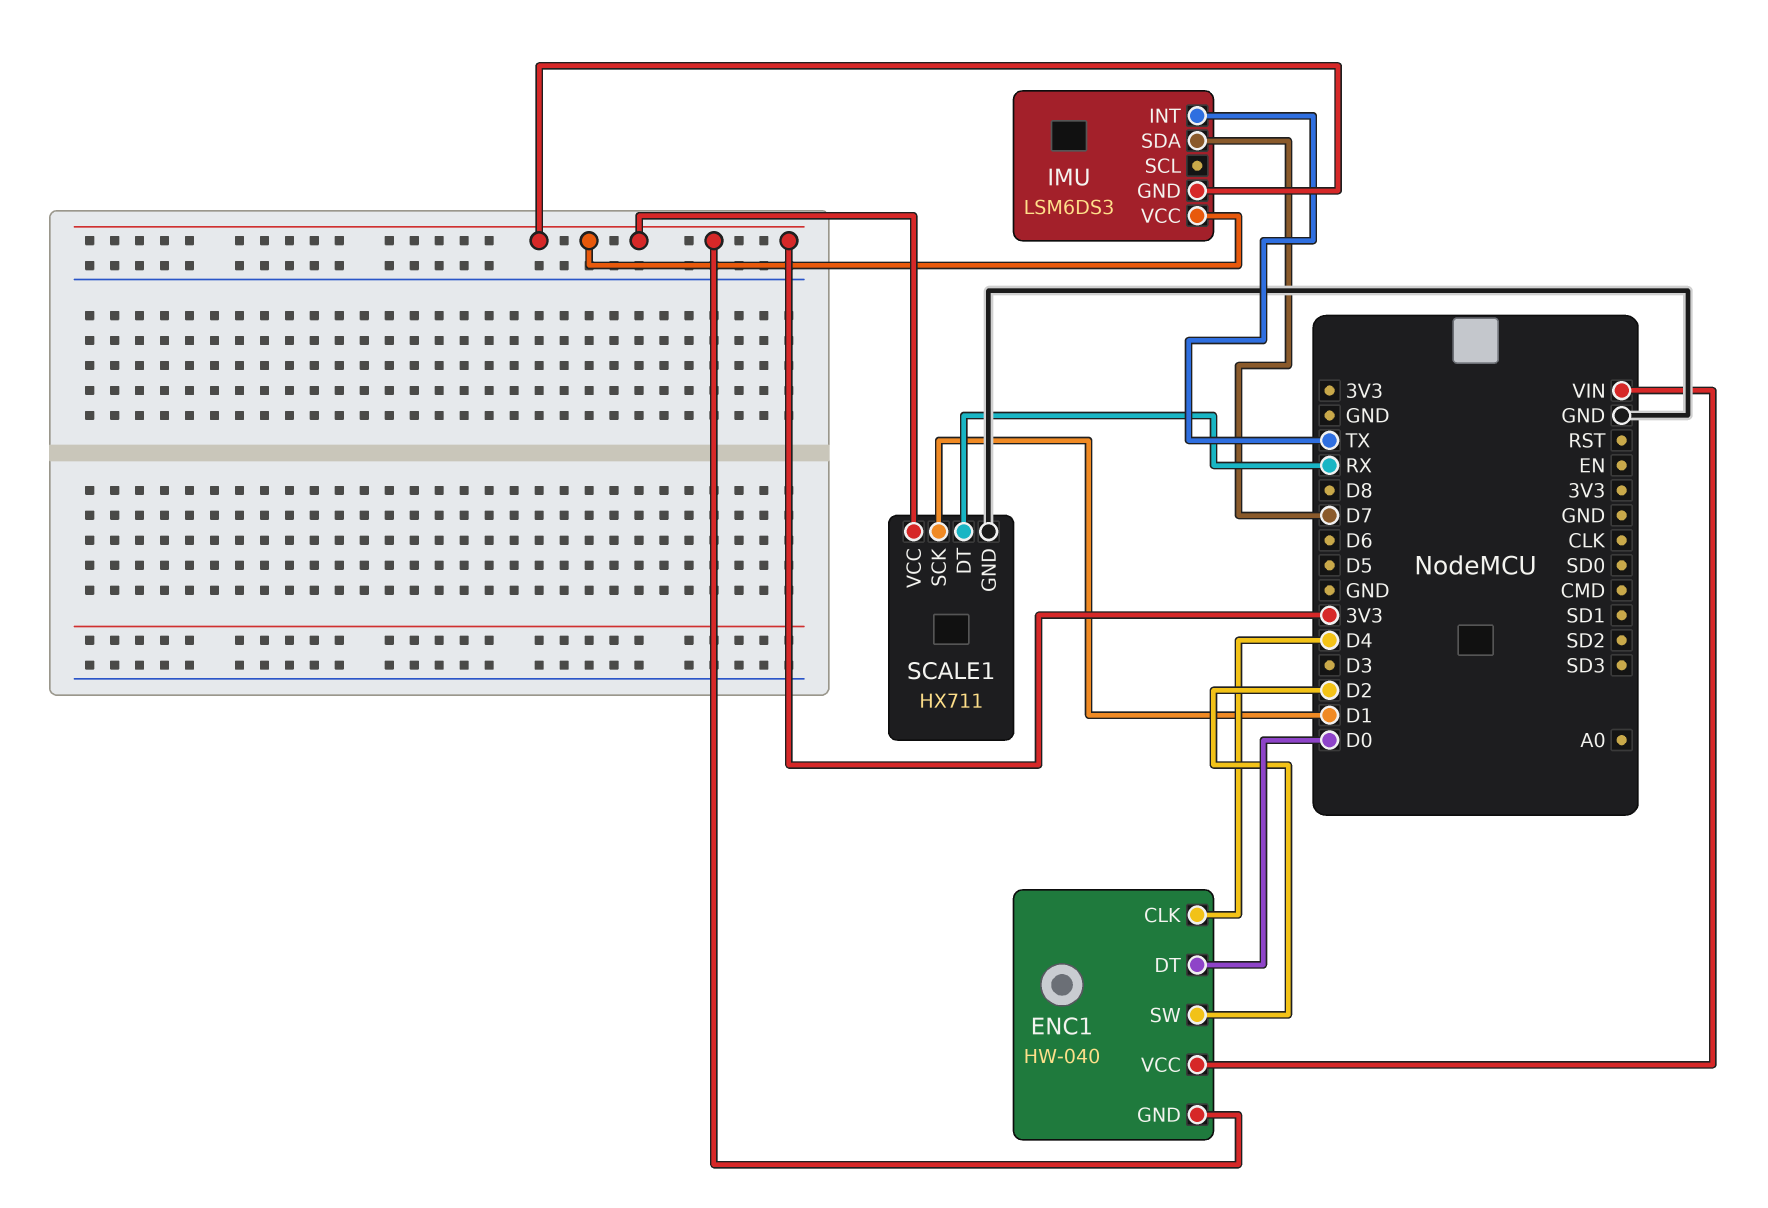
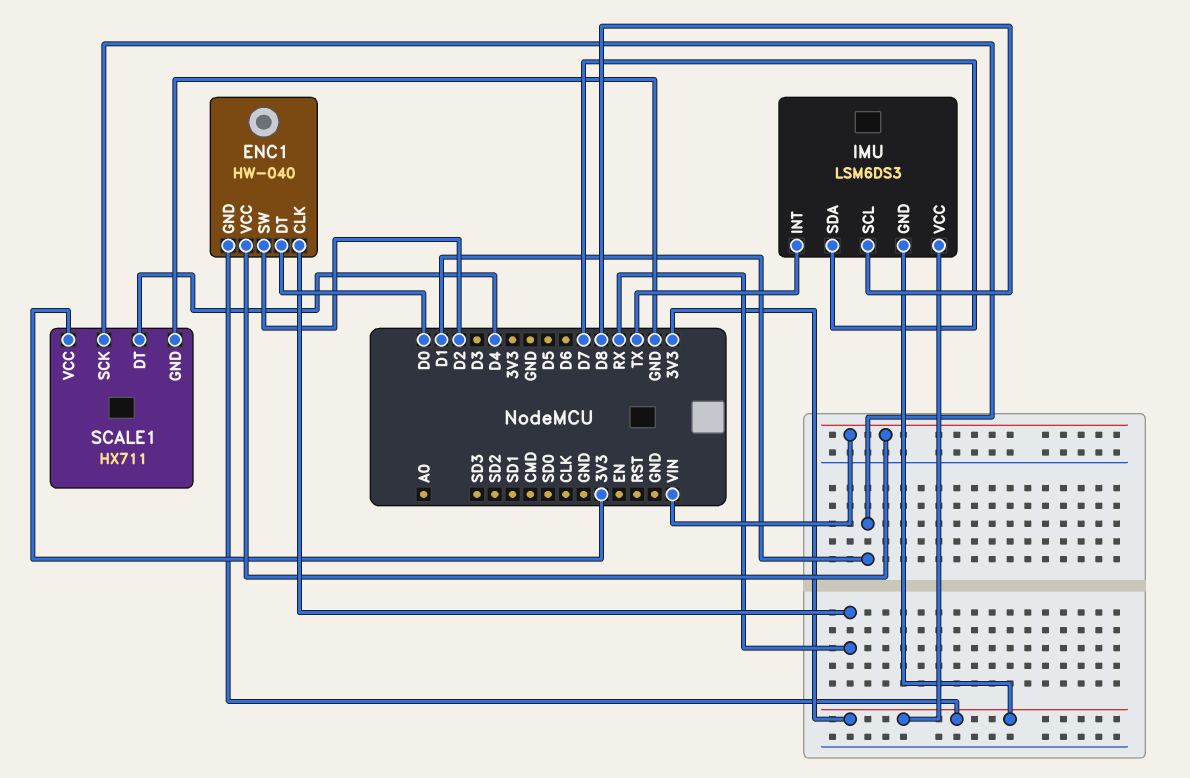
ENC1 pin CLK: D4 -> RX
IMU pin SCL: none -> D8
SCALE1 pin DT: RX -> D4

